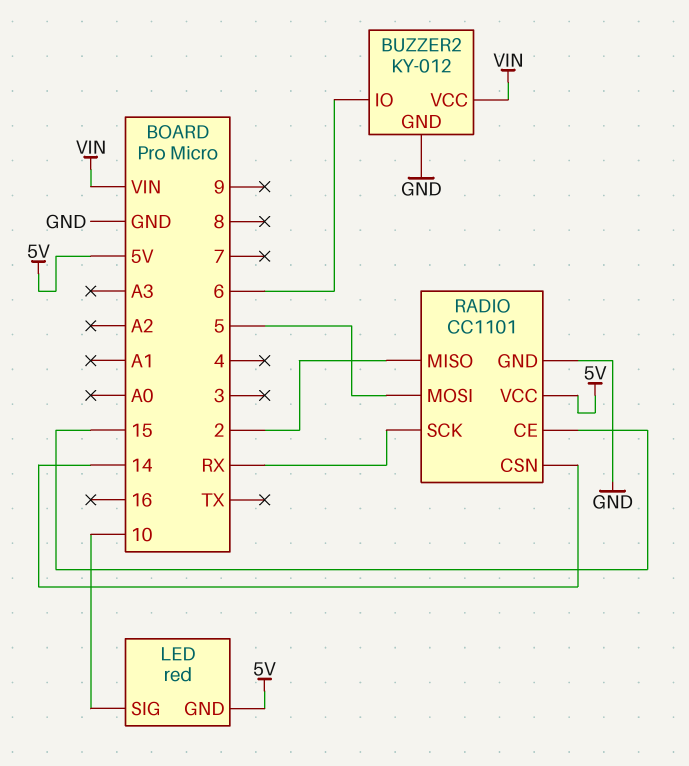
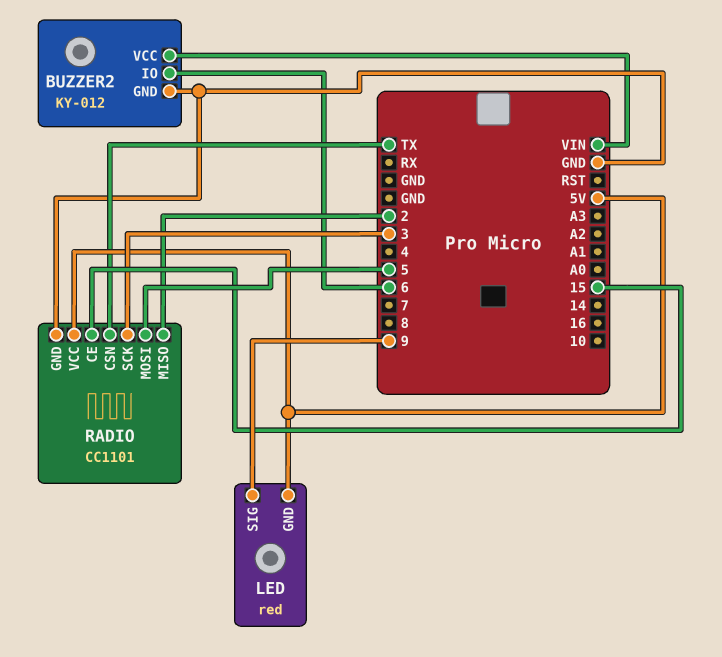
LED pin SIG: 10 -> 9
RADIO pin CSN: 14 -> TX
RADIO pin SCK: RX -> 3

